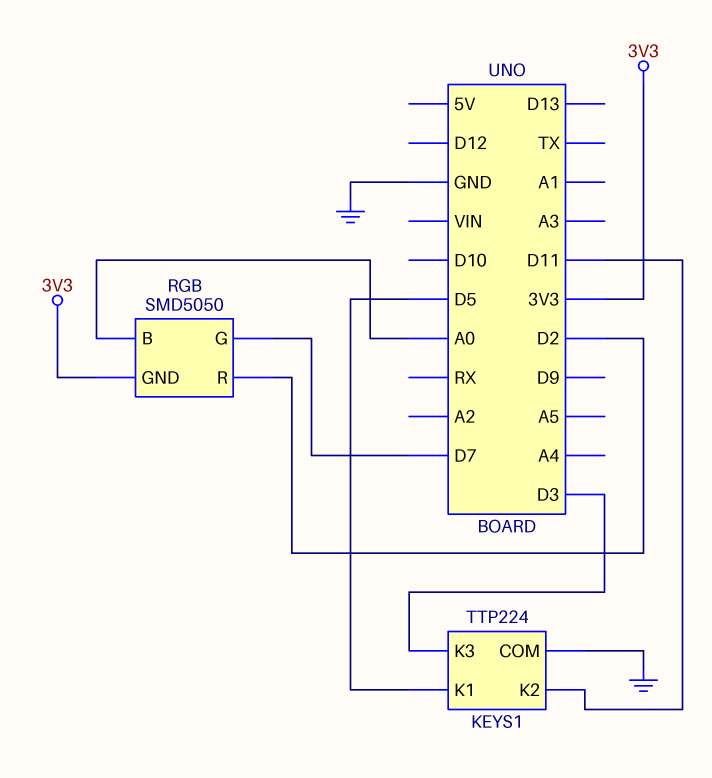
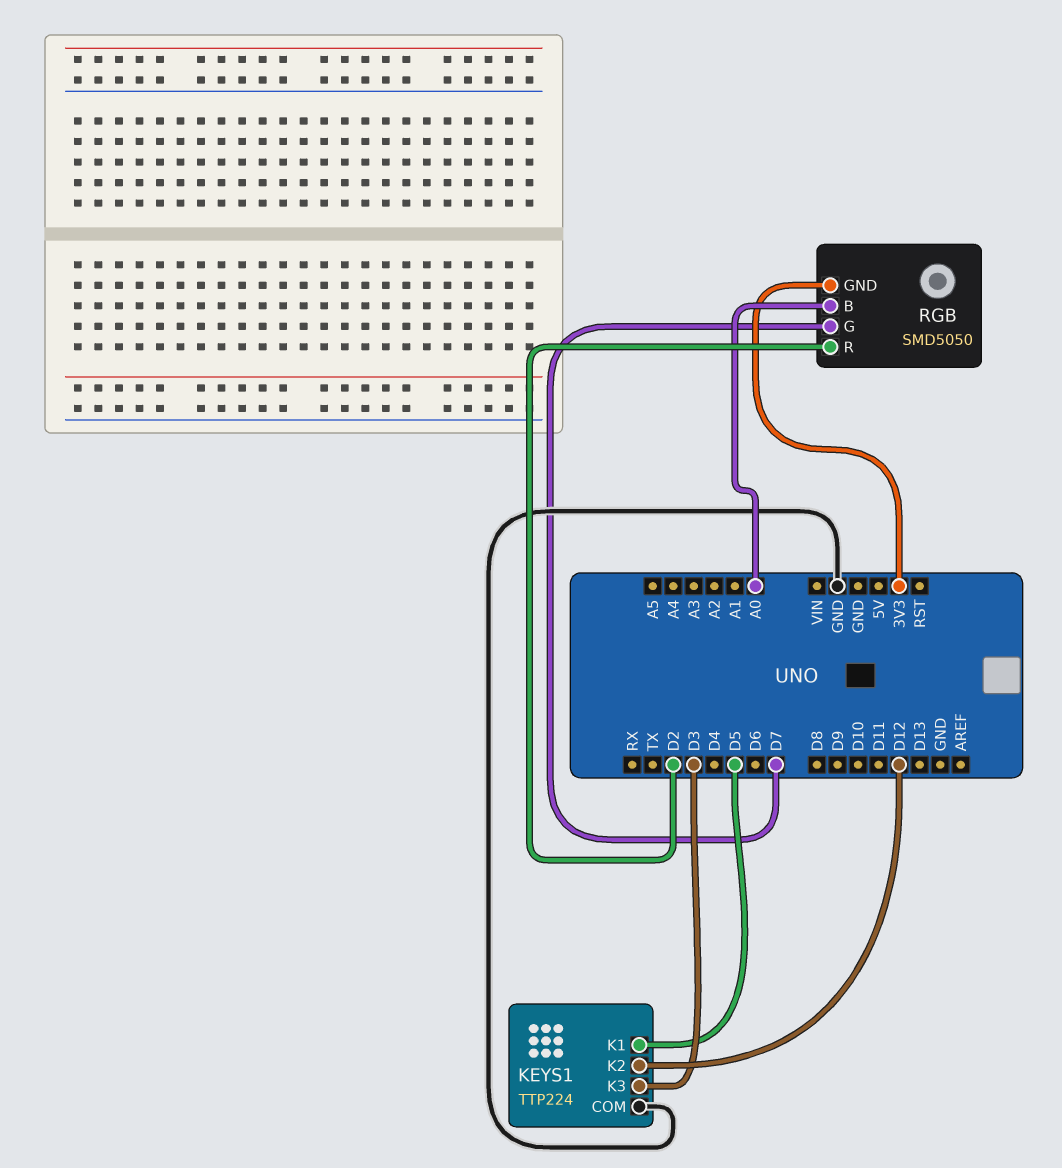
KEYS1 pin K2: D11 -> D12

